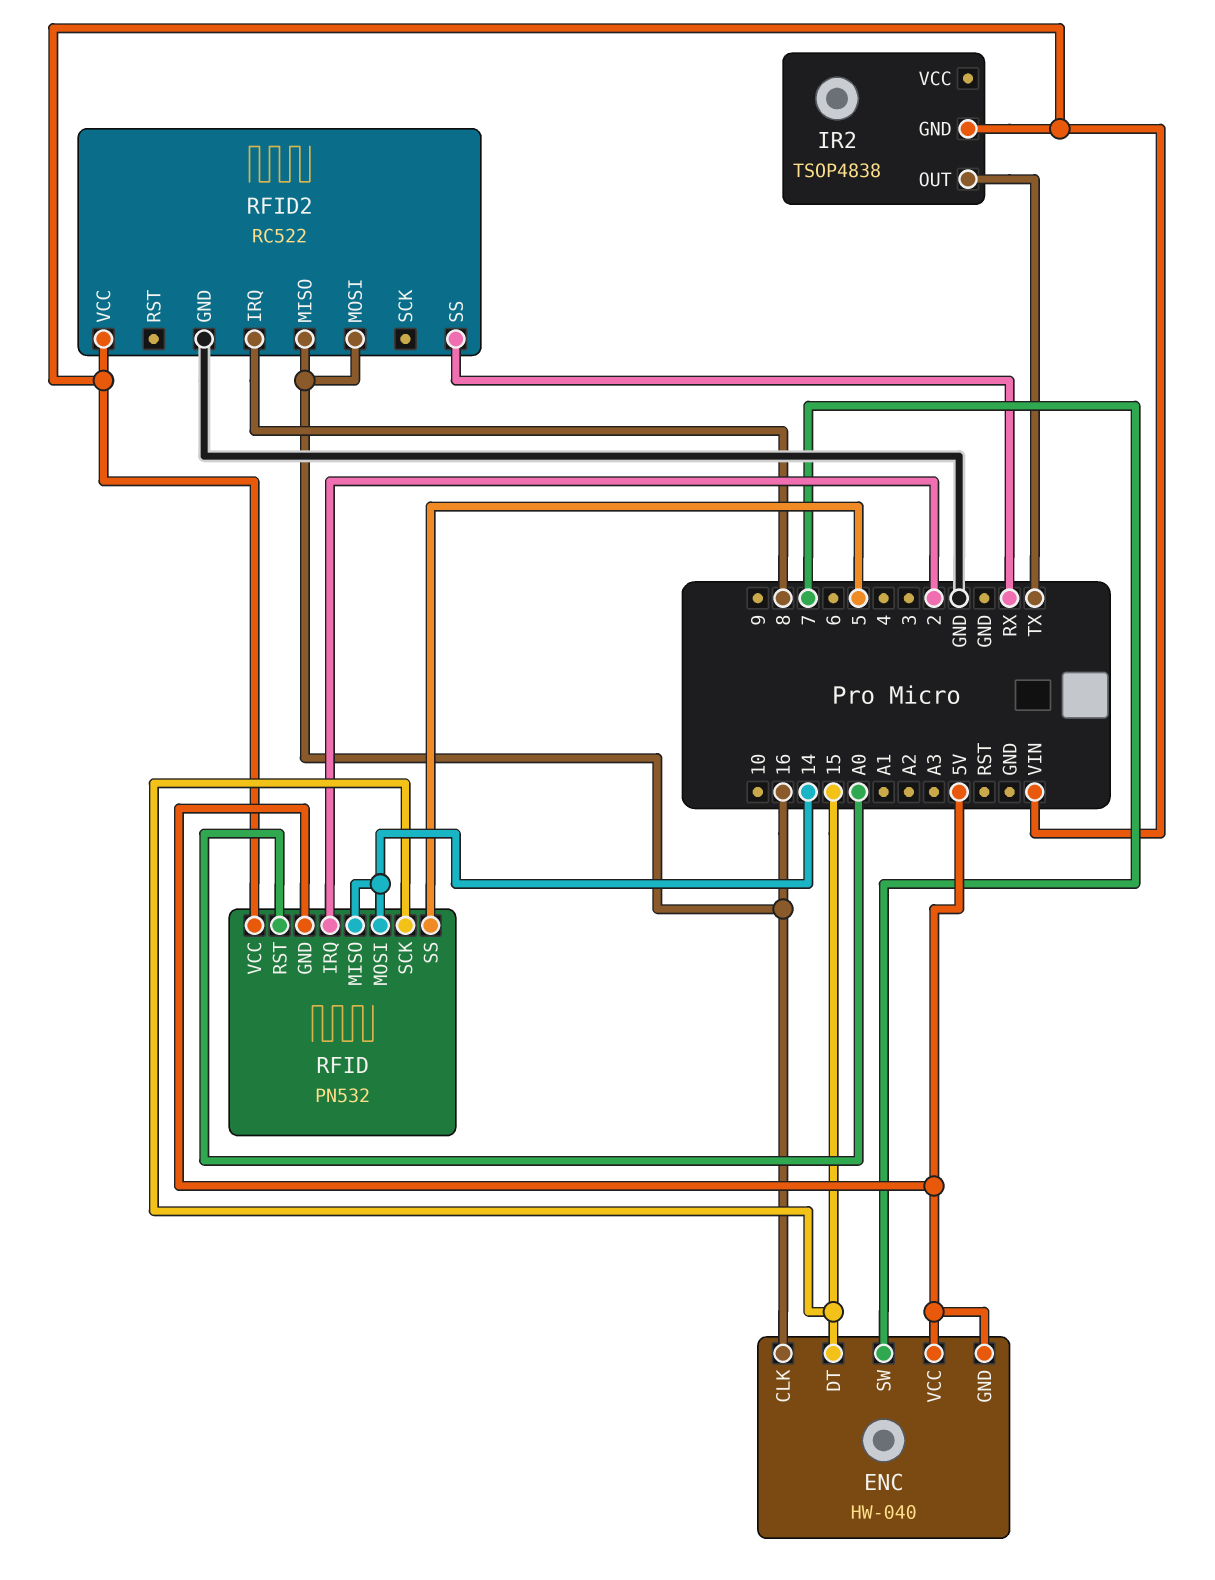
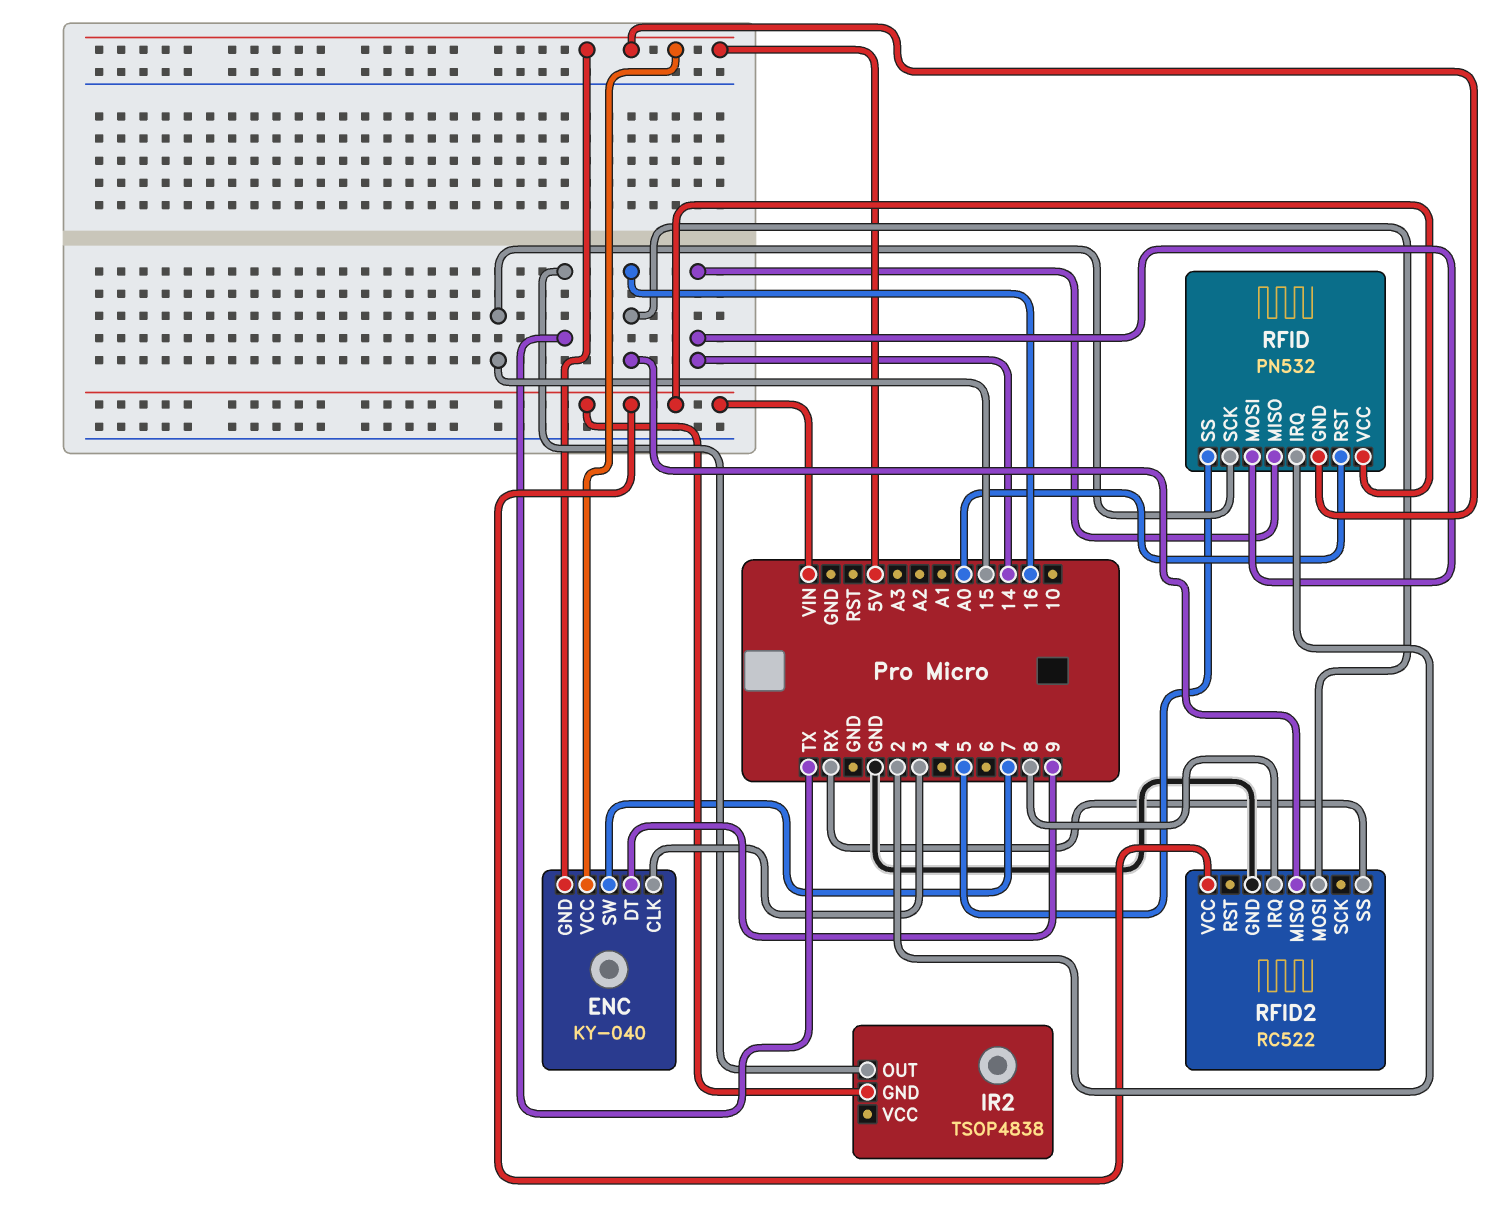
ENC: HW-040 -> KY-040
ENC pin CLK: 16 -> 3
ENC pin DT: 15 -> 9

